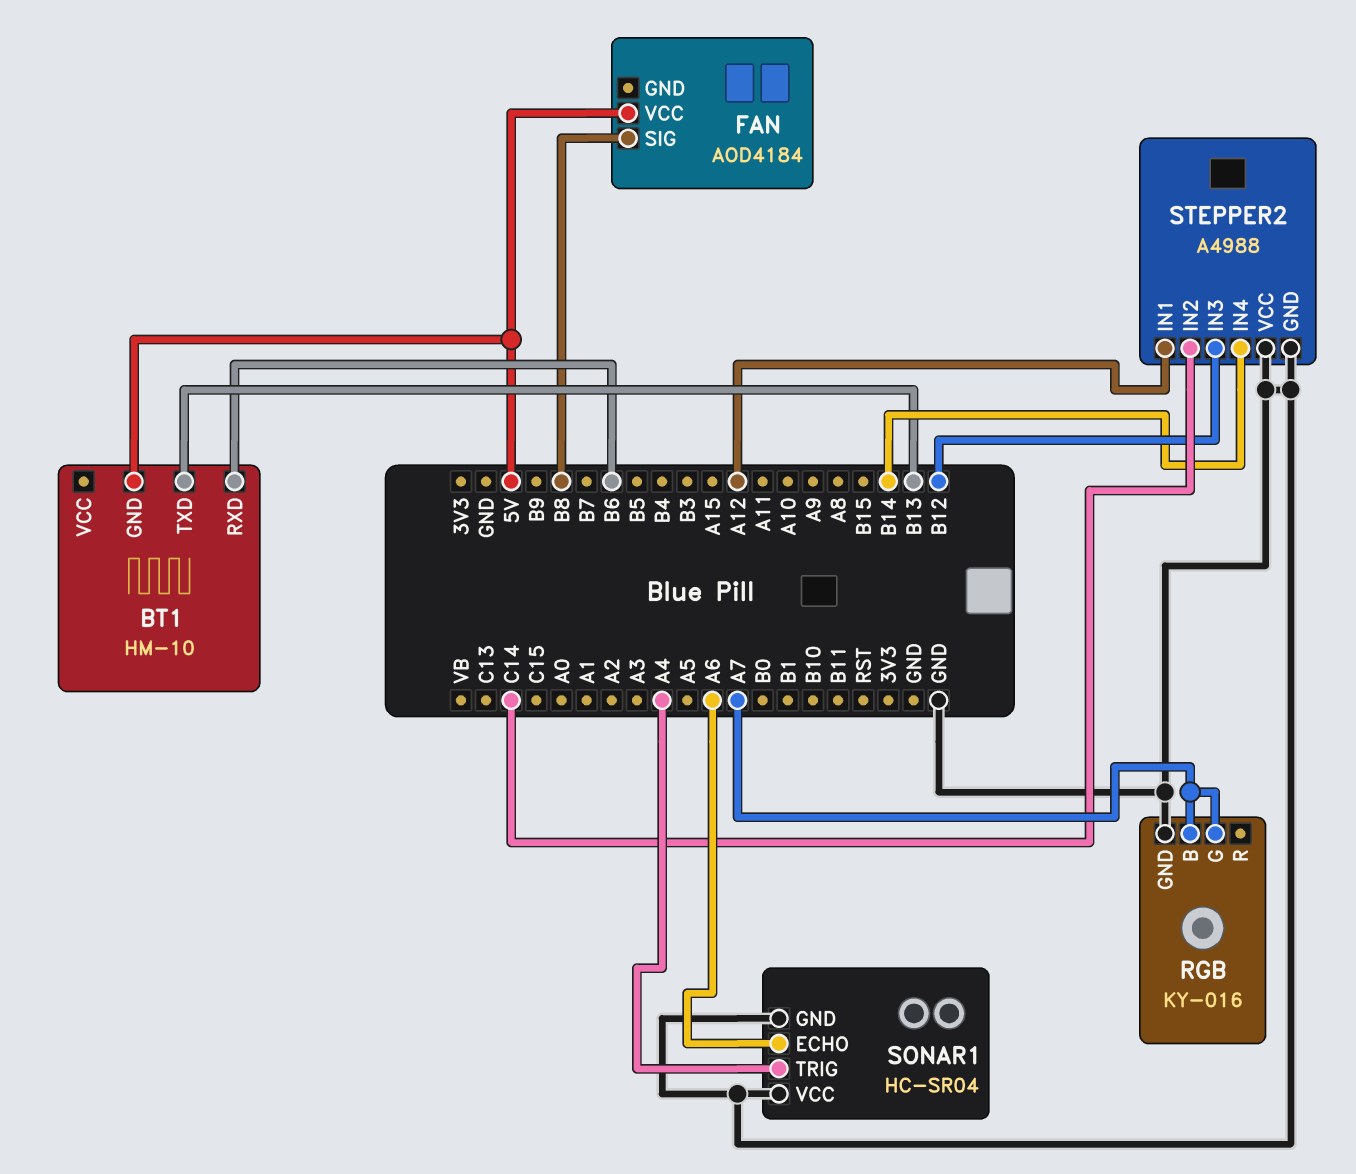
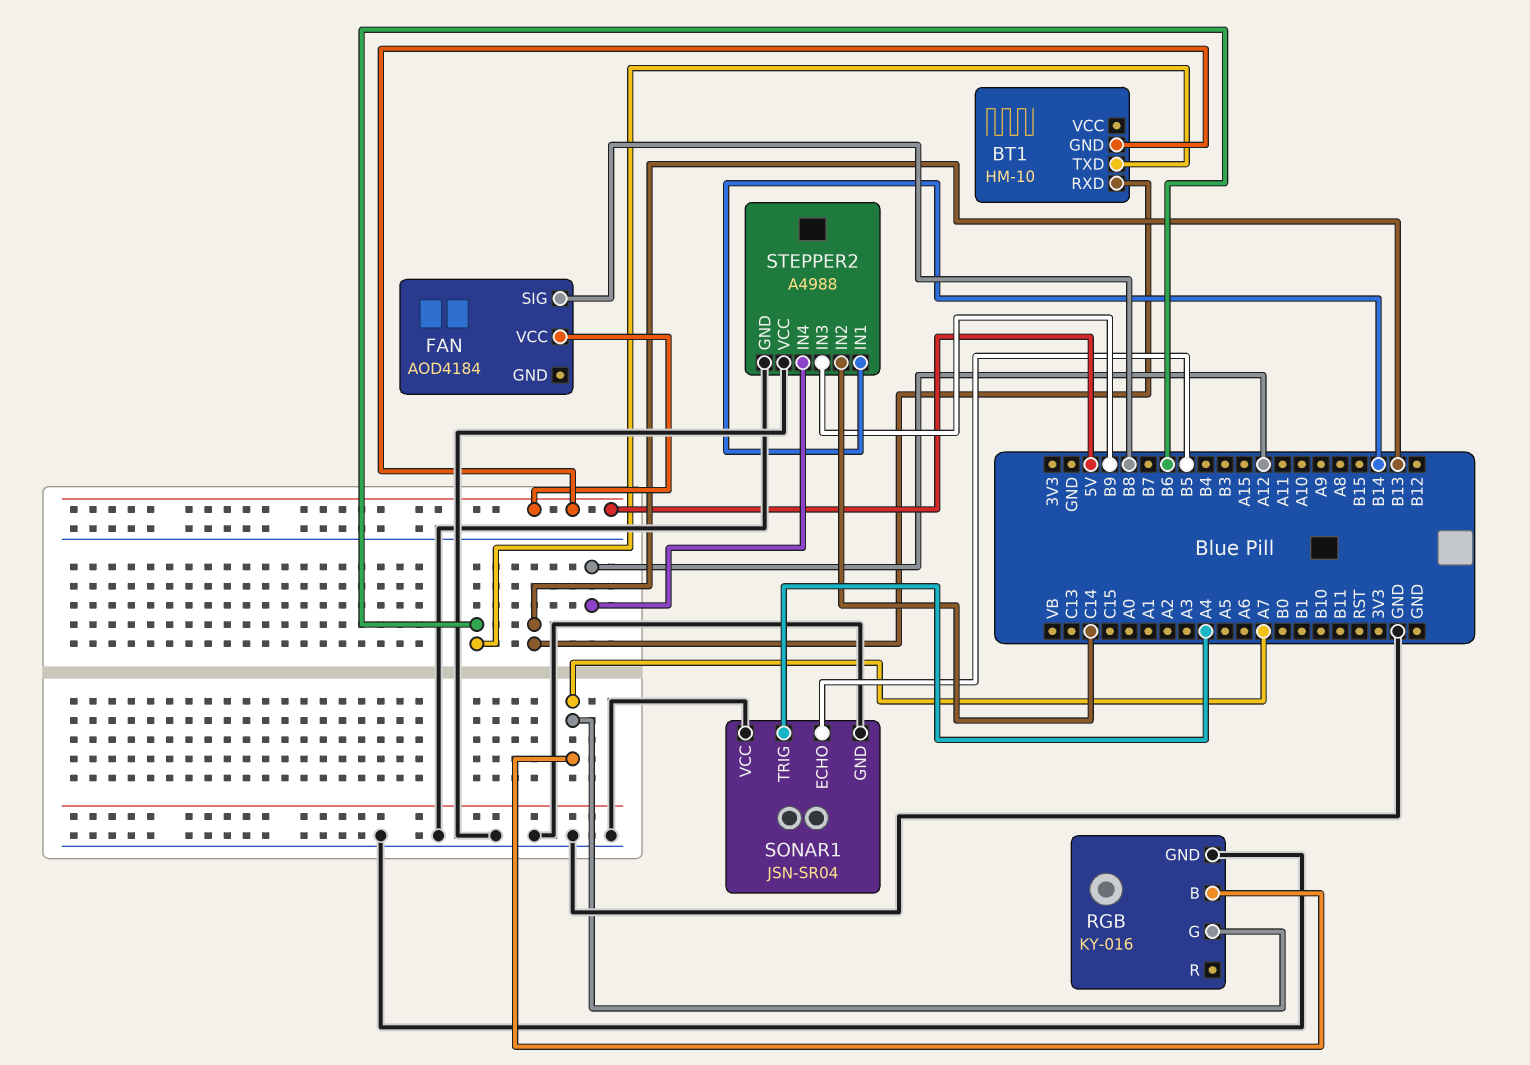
BT1 pin RXD: B6 -> B13
BT1 pin TXD: B13 -> B6
SONAR1: HC-SR04 -> JSN-SR04
SONAR1 pin ECHO: A6 -> B5
STEPPER2 pin IN1: A12 -> B14
STEPPER2 pin IN3: B12 -> B9
STEPPER2 pin IN4: B14 -> A12

